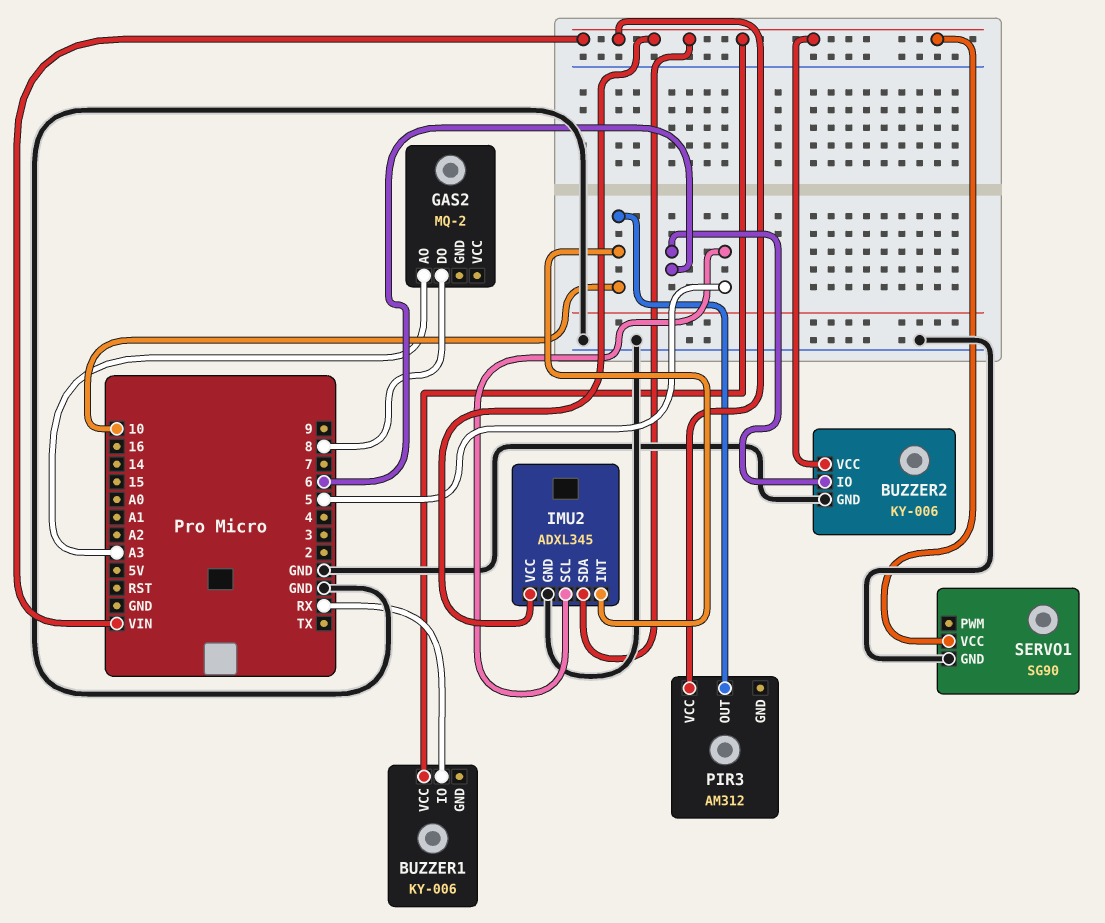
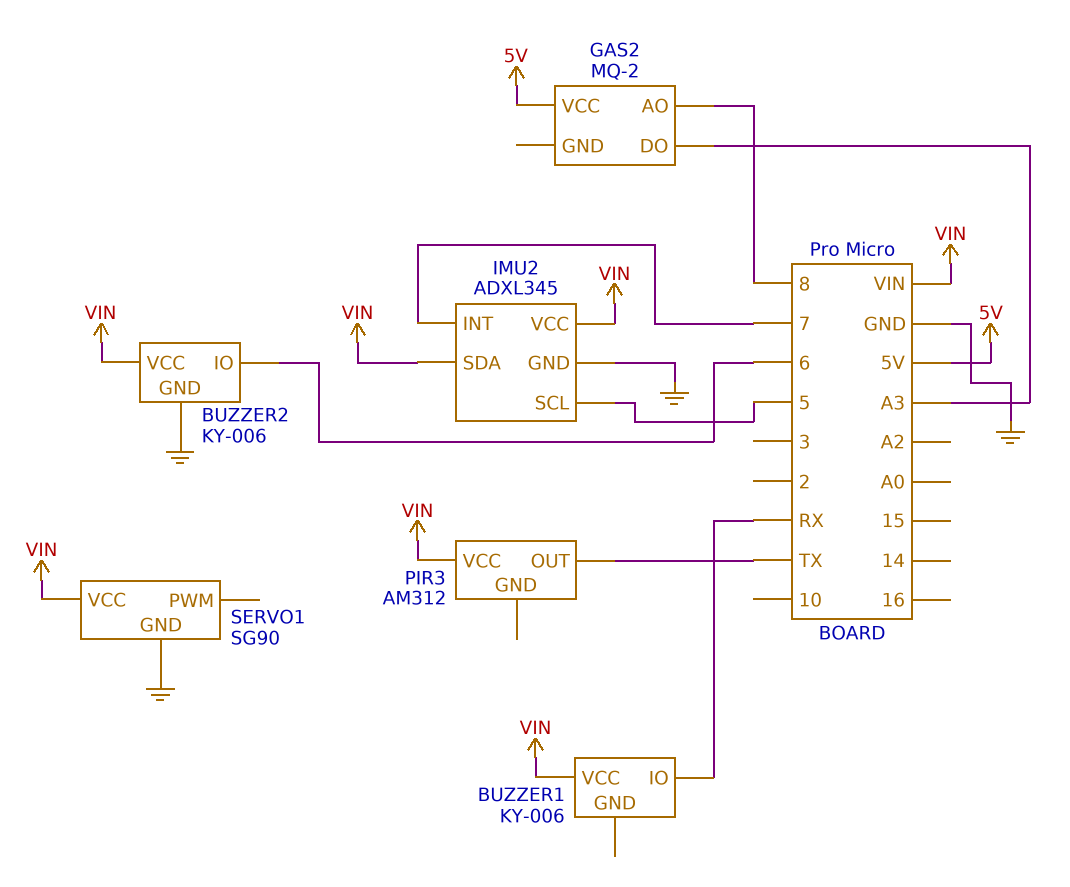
GAS2 pin AO: A3 -> 8
GAS2 pin DO: 8 -> A3
GAS2 pin VCC: none -> 5V
IMU2 pin INT: 10 -> 7
PIR3 pin OUT: 10 -> TX

